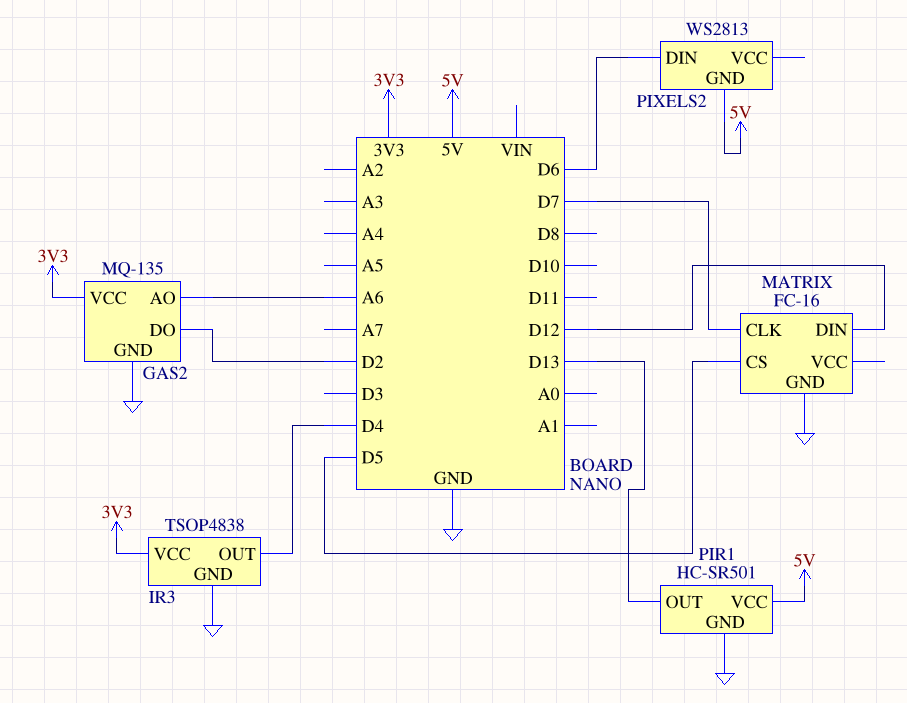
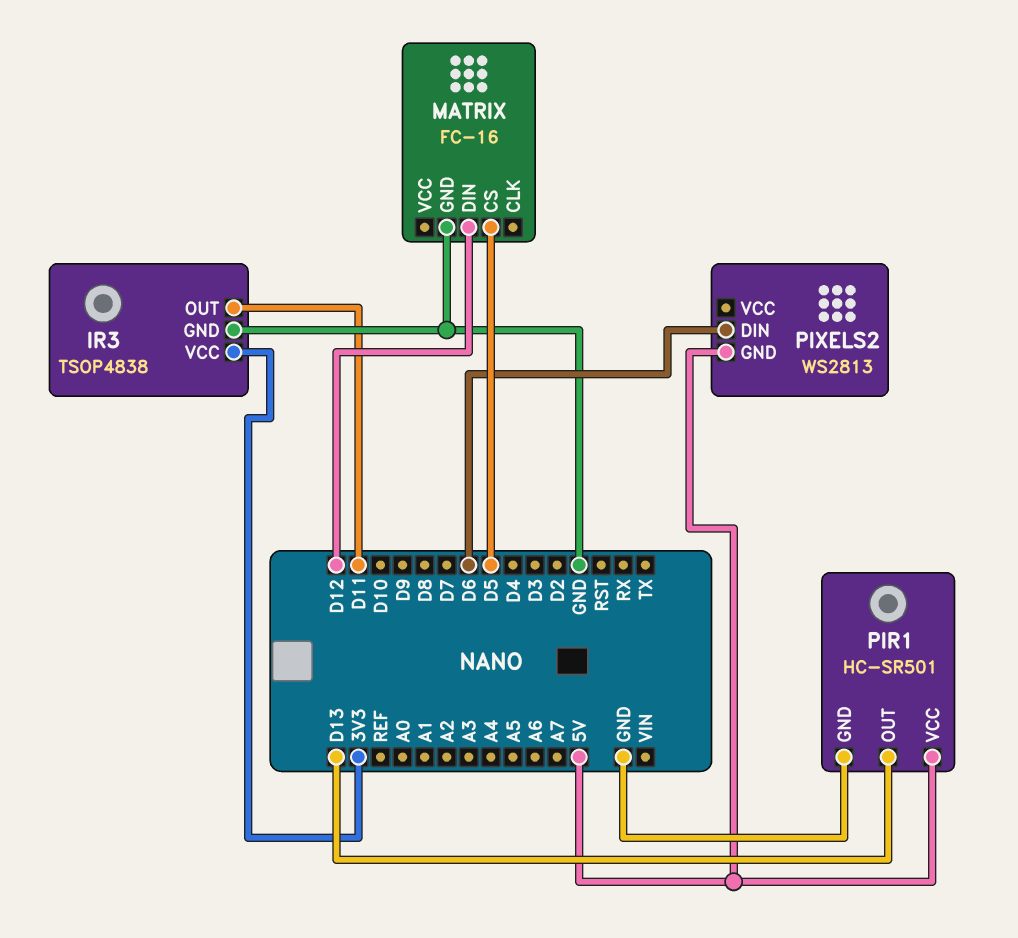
GAS2: MQ-135 -> none
GAS2 pin AO: A6 -> none
GAS2 pin DO: D2 -> none
GAS2 pin GND: GND -> none
GAS2 pin VCC: 3V3 -> none
IR3 pin OUT: D4 -> D11
MATRIX pin CLK: D7 -> none

